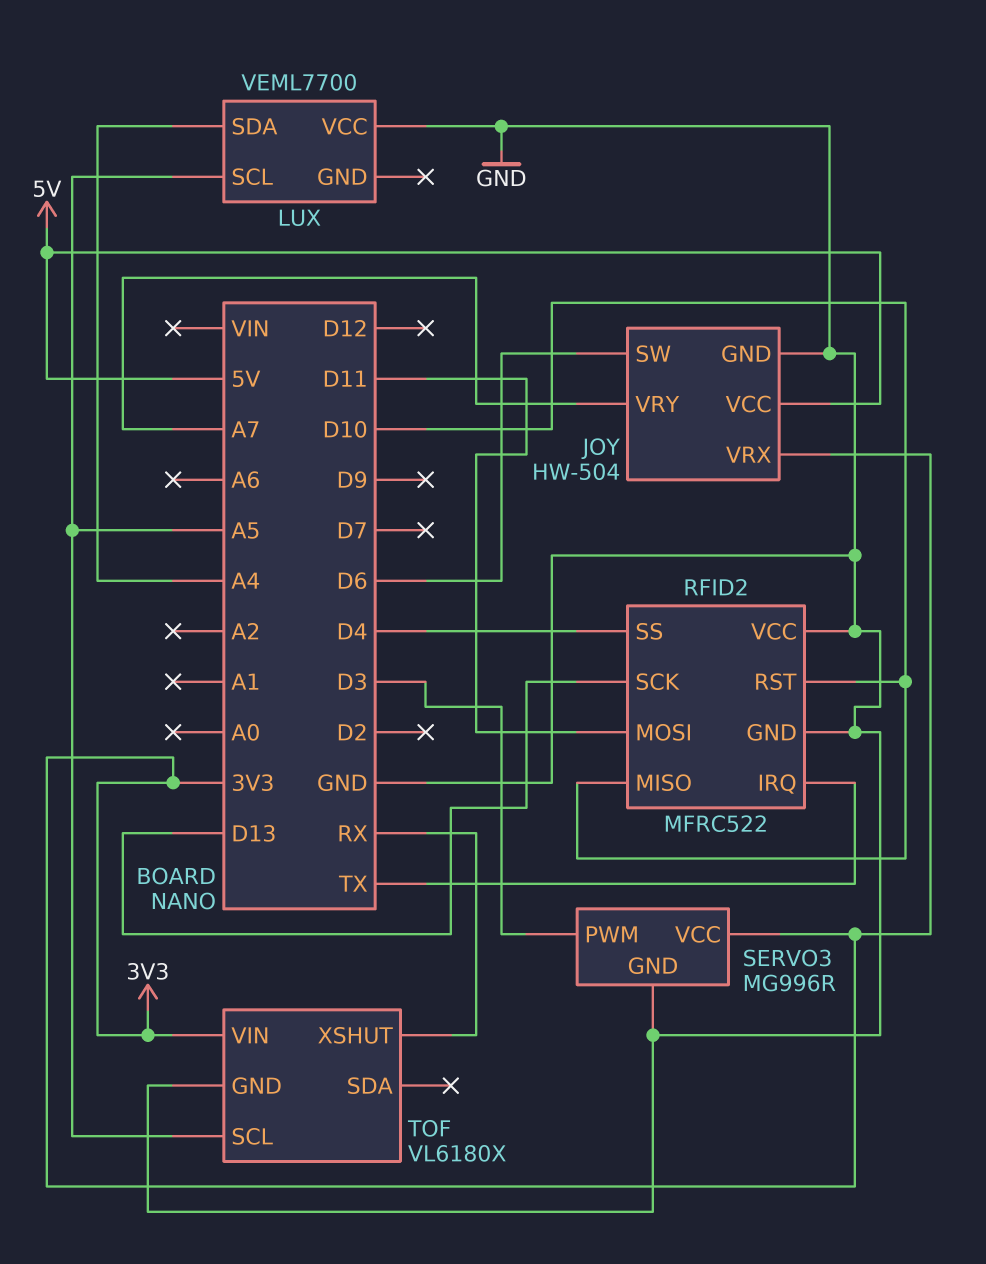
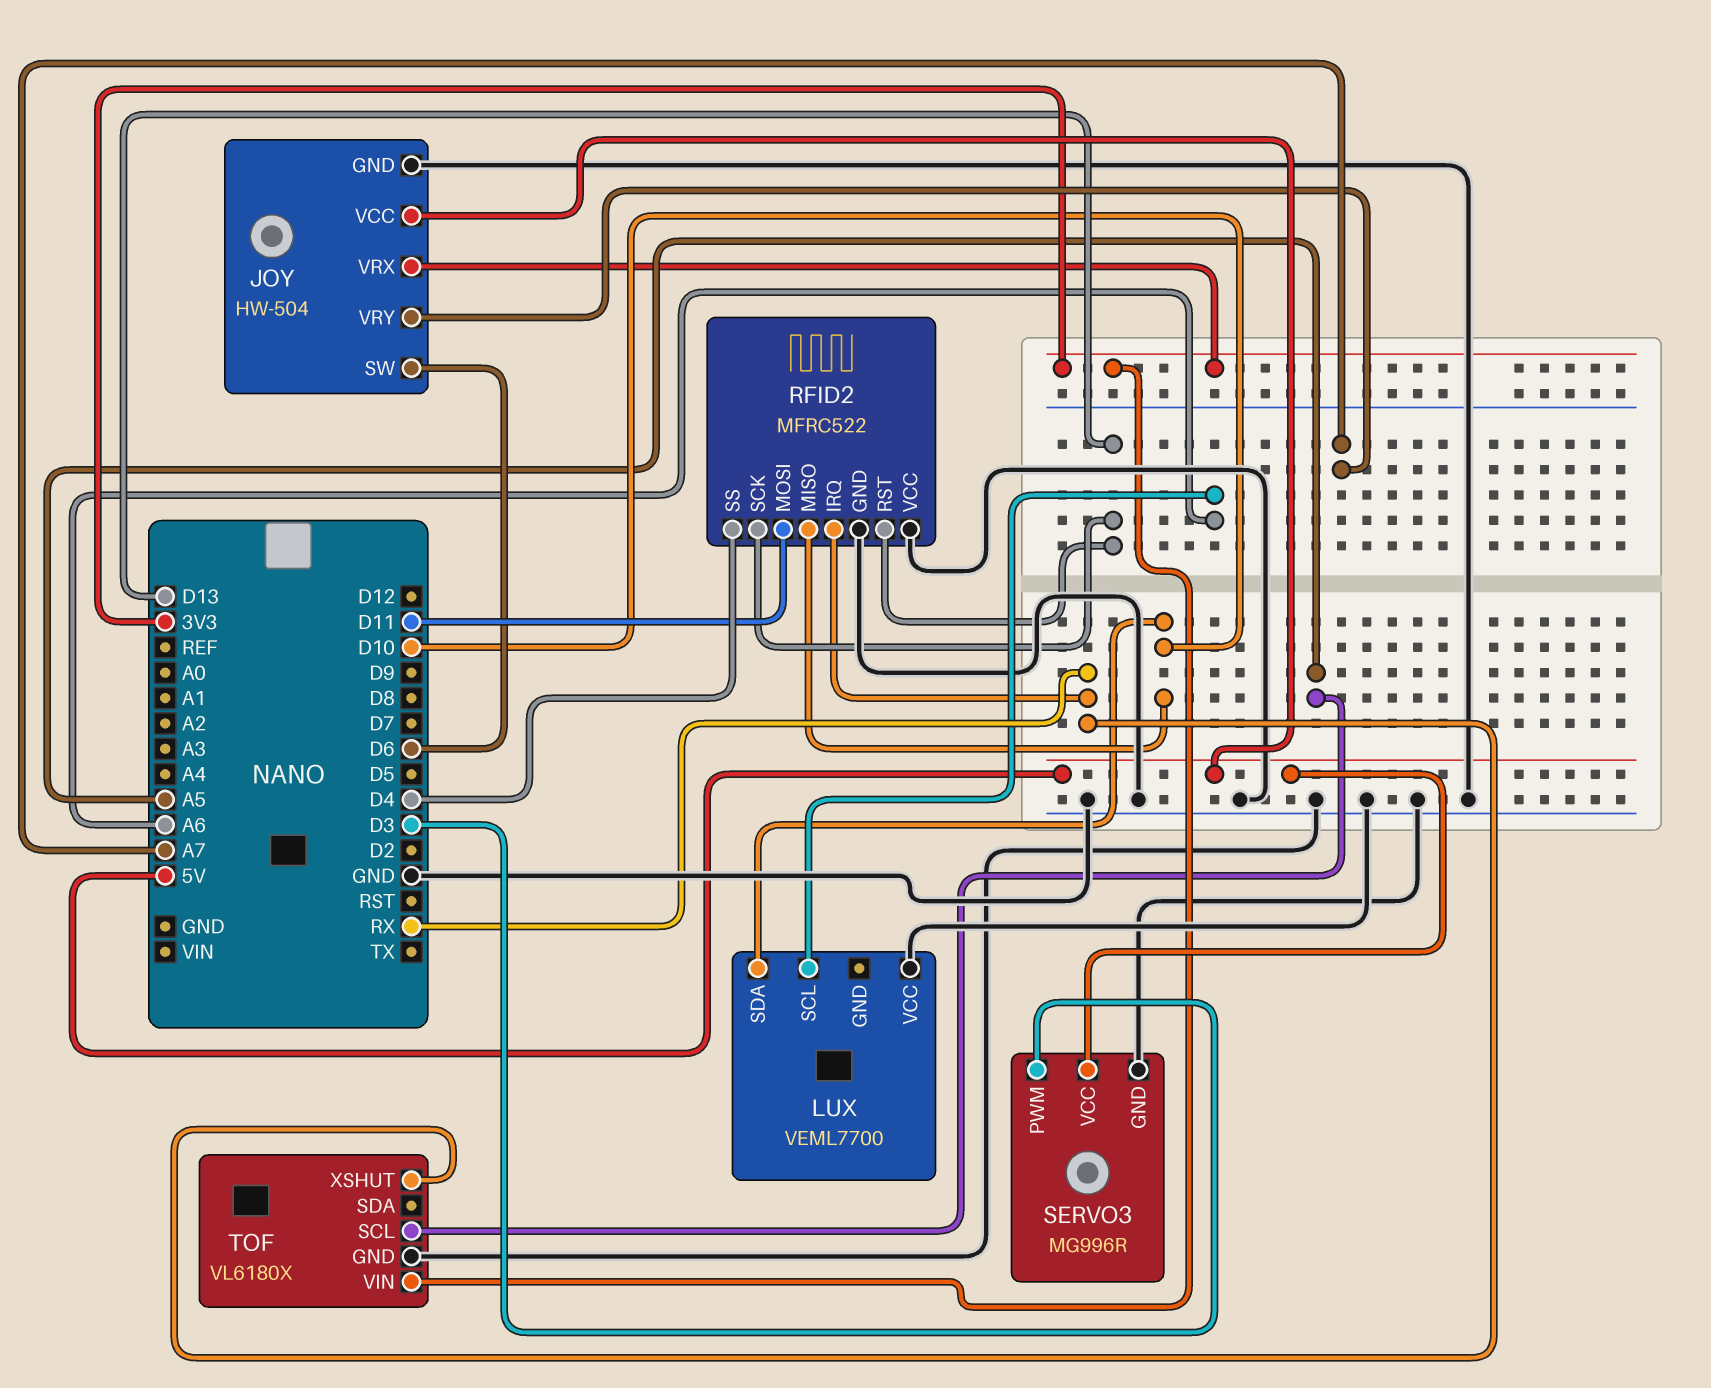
LUX pin SCL: A5 -> A6
LUX pin SDA: A4 -> D10
RFID2 pin IRQ: TX -> RX
RFID2 pin RST: D10 -> D13
SERVO3 pin VCC: 3V3 -> 5V

